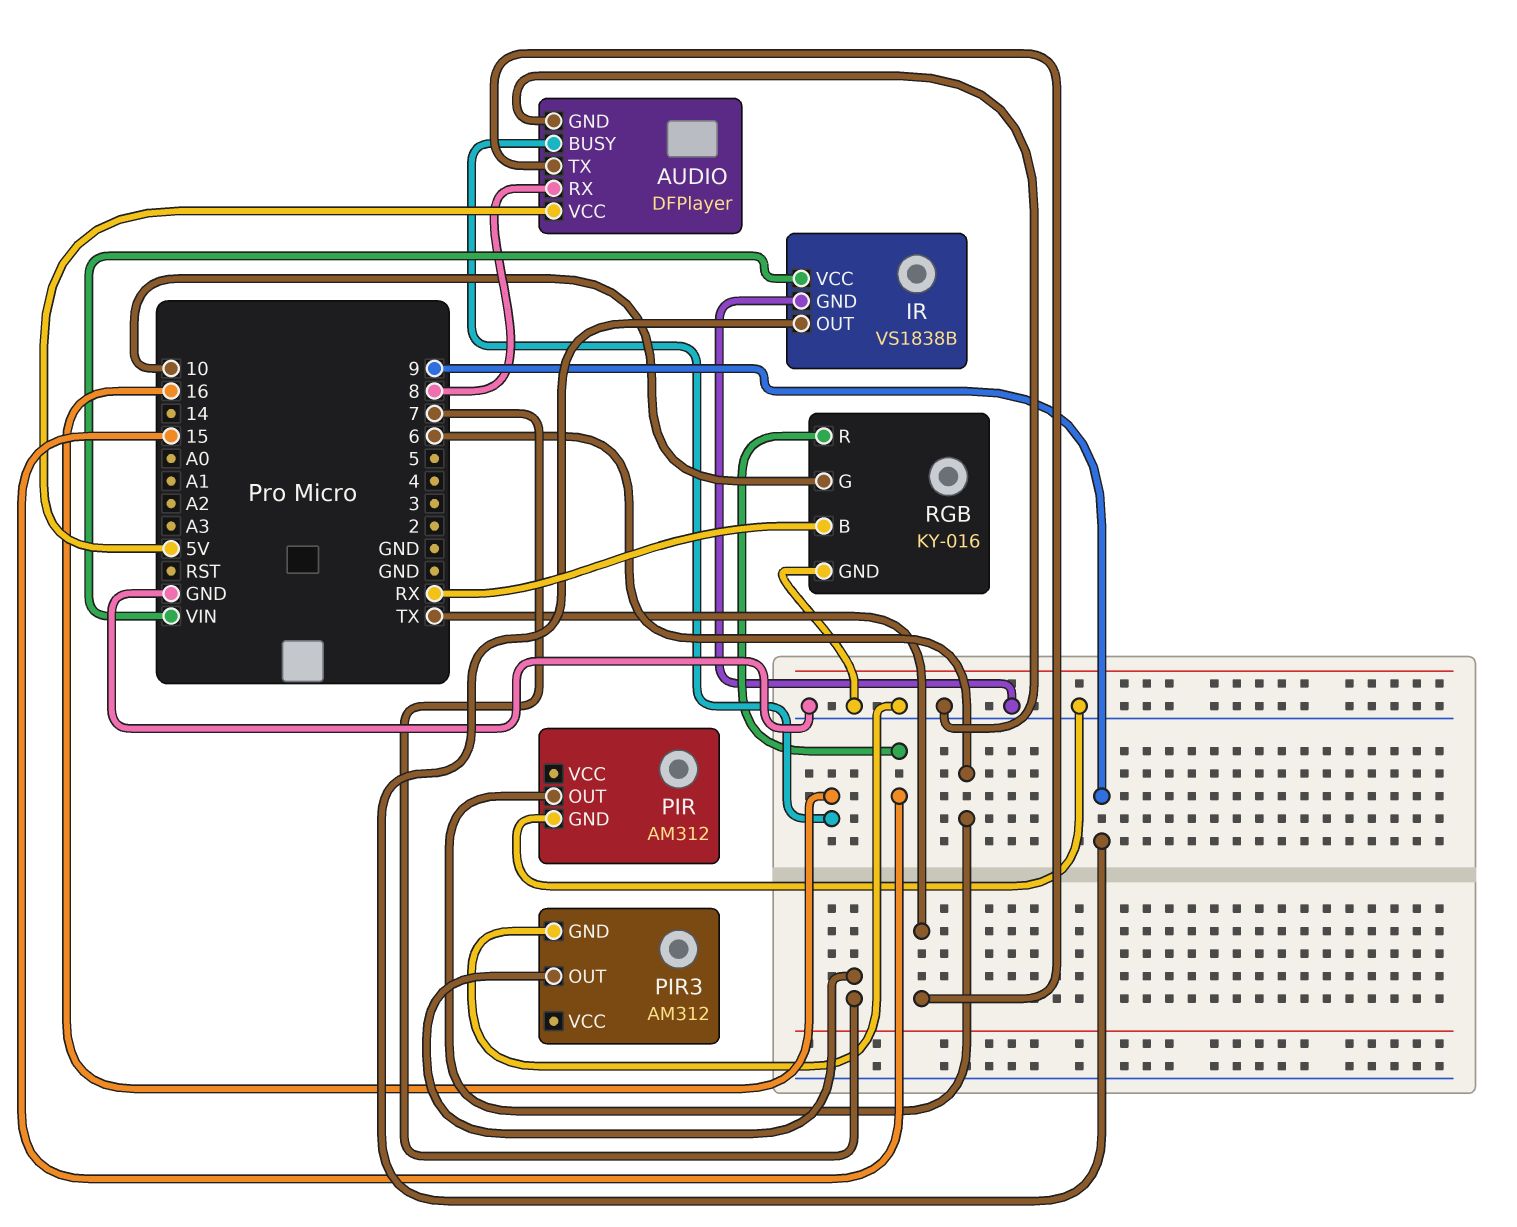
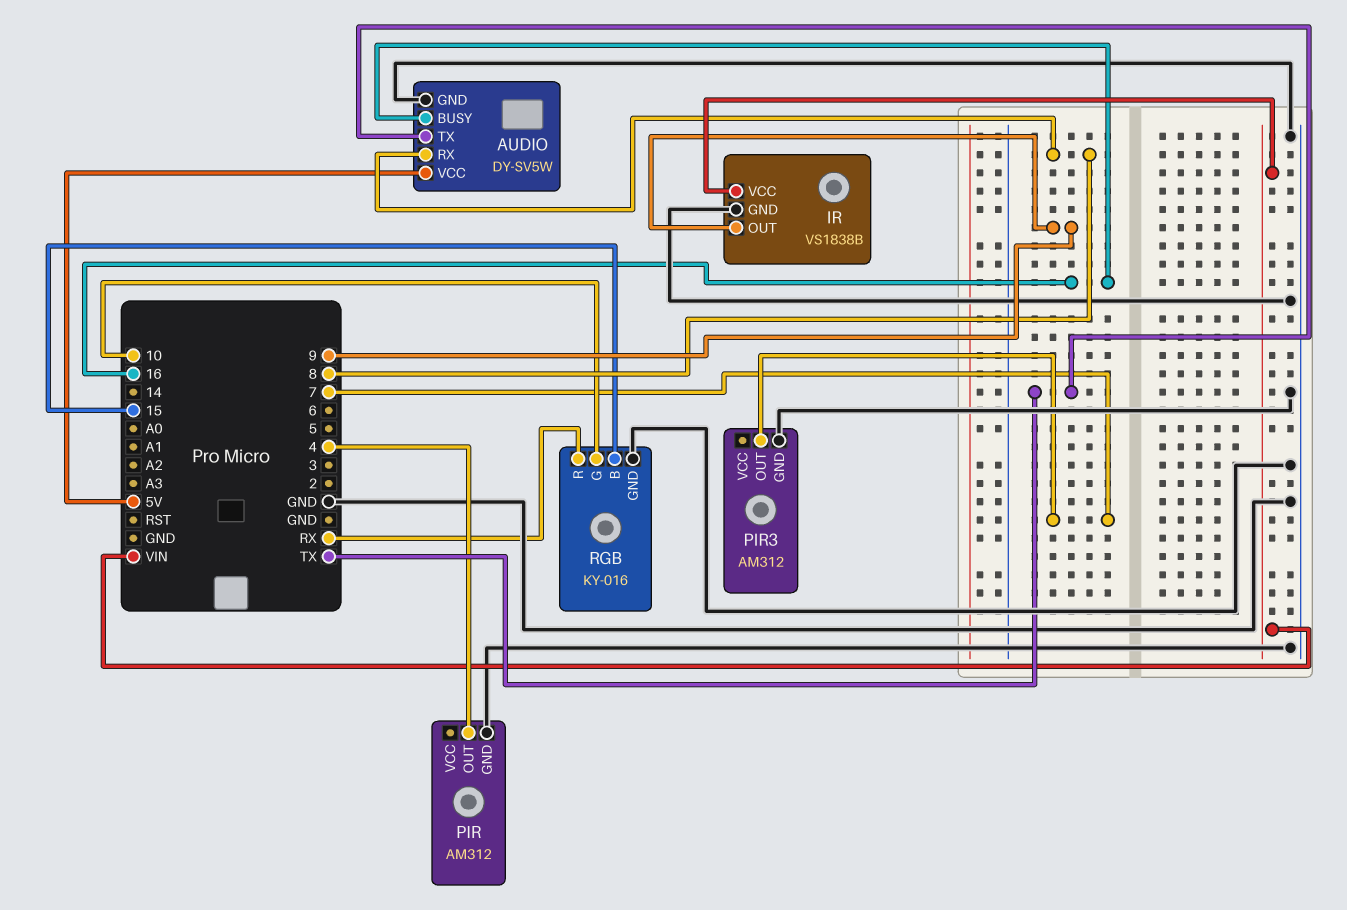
AUDIO: DFPlayer -> DY-SV5W
PIR pin OUT: 6 -> 4
RGB pin B: RX -> 15
RGB pin R: 15 -> RX

